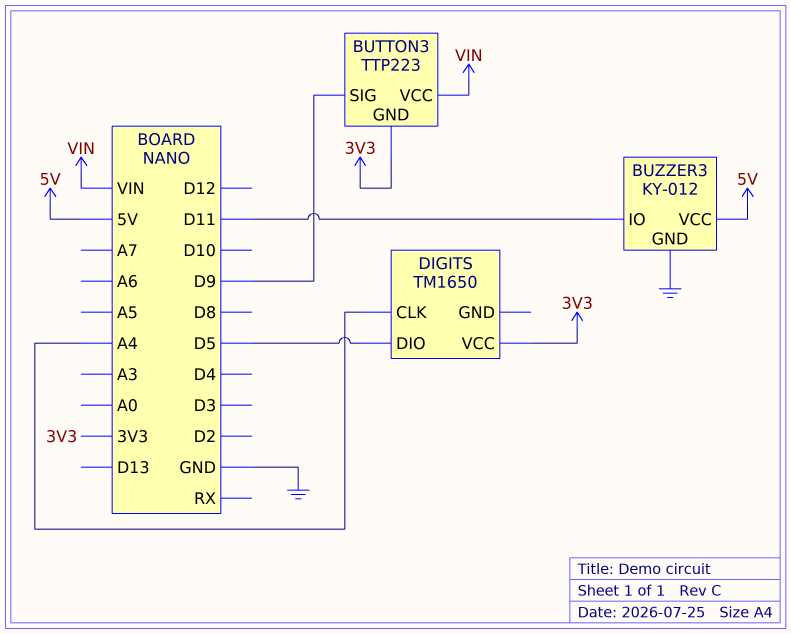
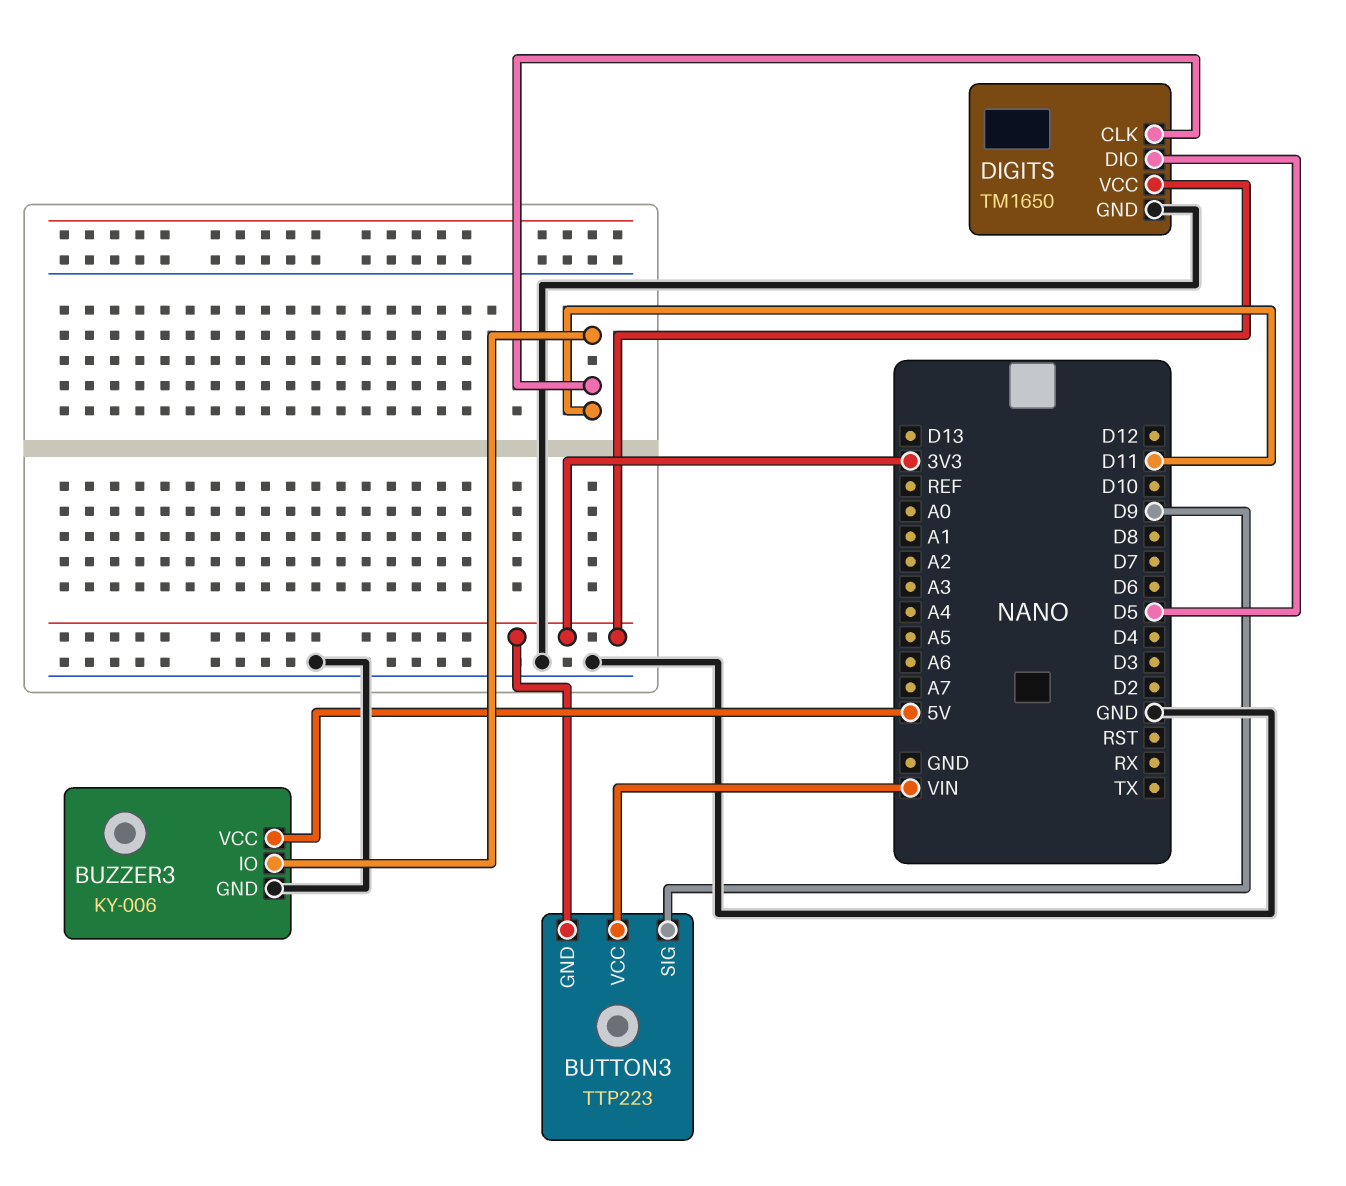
BUZZER3: KY-012 -> KY-006
DIGITS pin CLK: A4 -> D11
DIGITS pin GND: none -> GND

